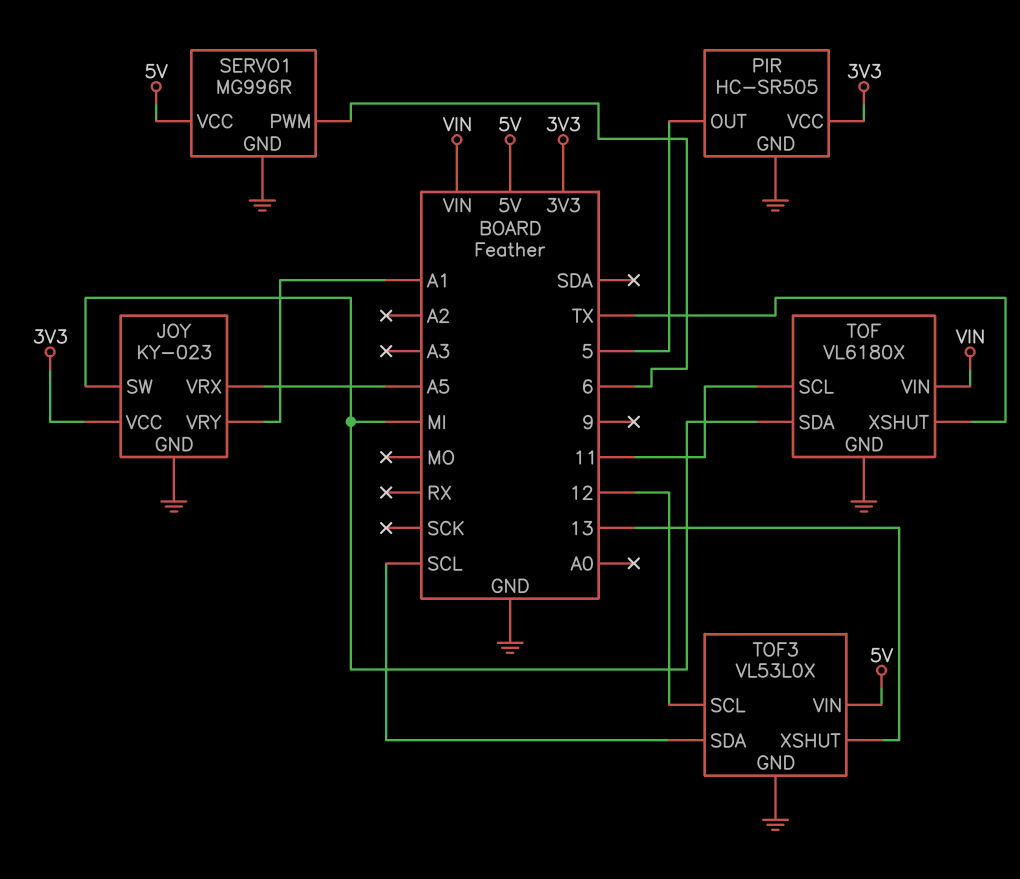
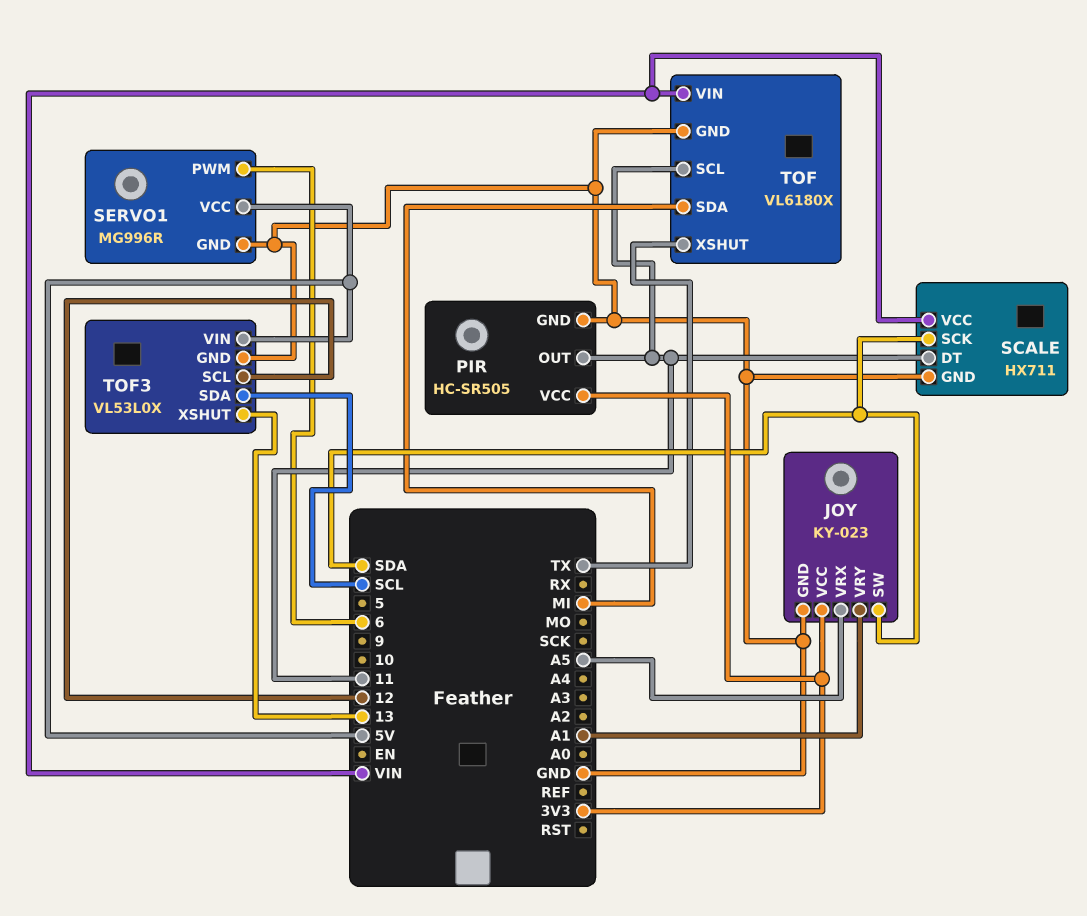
JOY pin SW: MI -> SDA
PIR pin OUT: 5 -> 11
SCALE: none -> HX711
SCALE pin DT: none -> 11
SCALE pin GND: none -> GND
SCALE pin SCK: none -> SDA
SCALE pin VCC: none -> VIN

